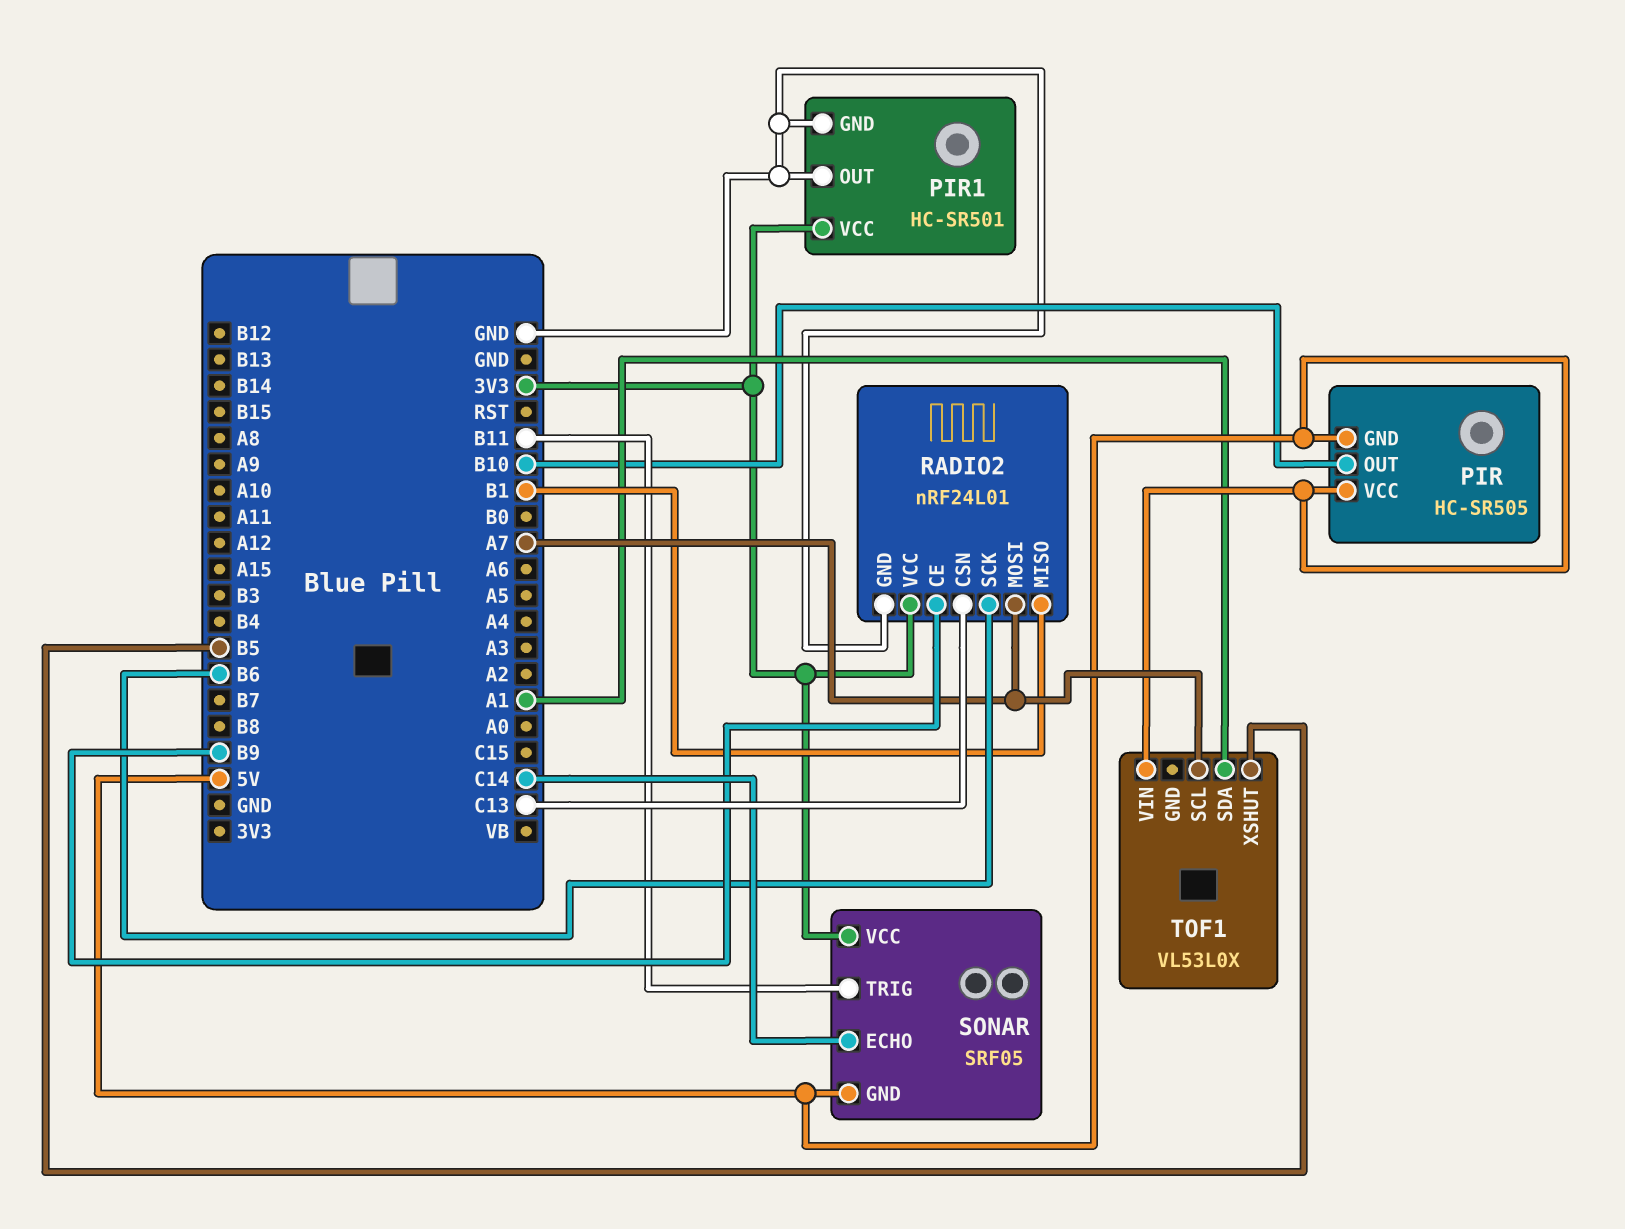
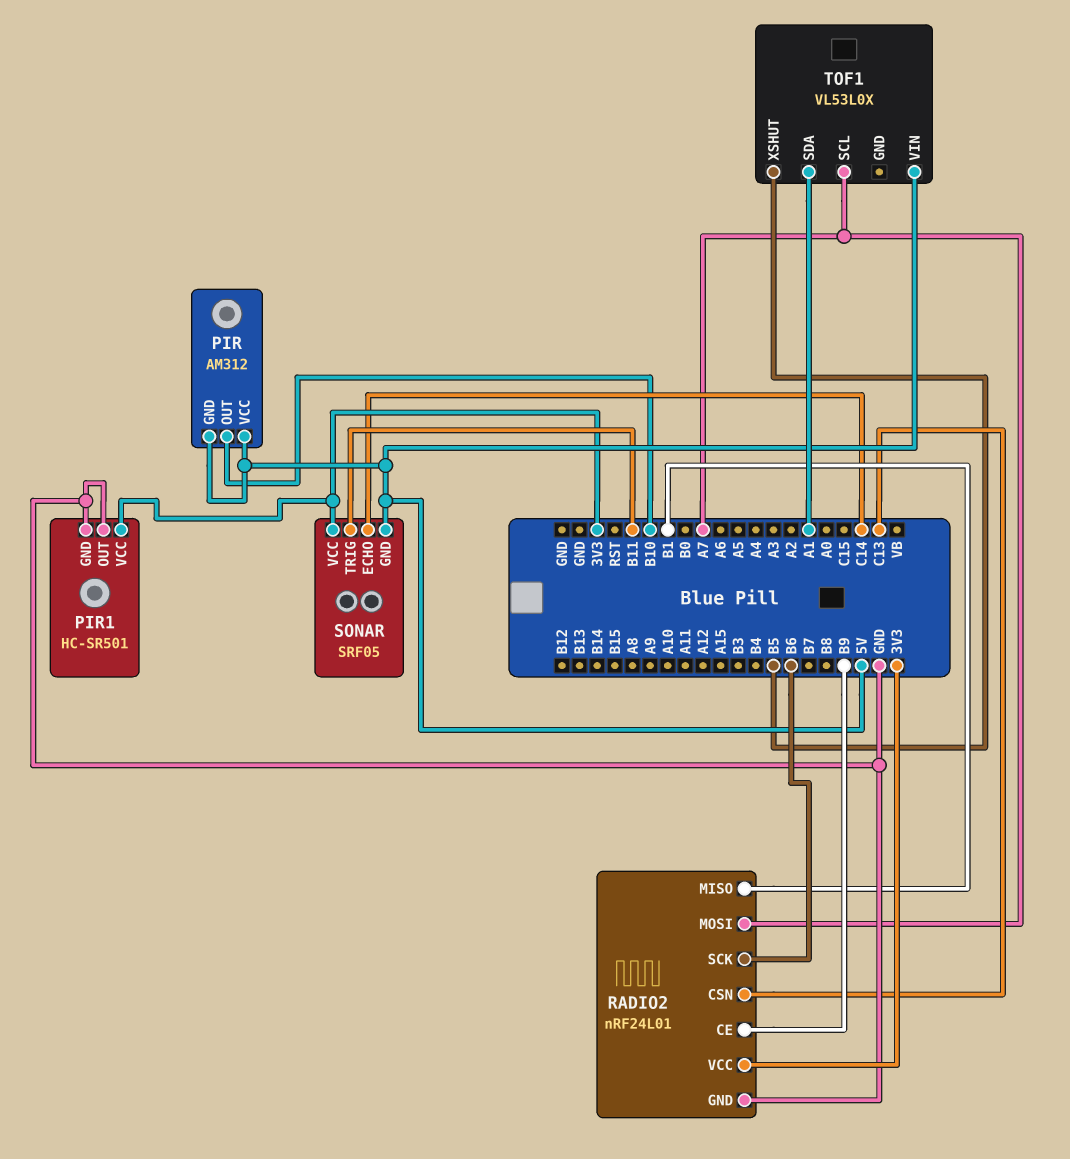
PIR: HC-SR505 -> AM312

